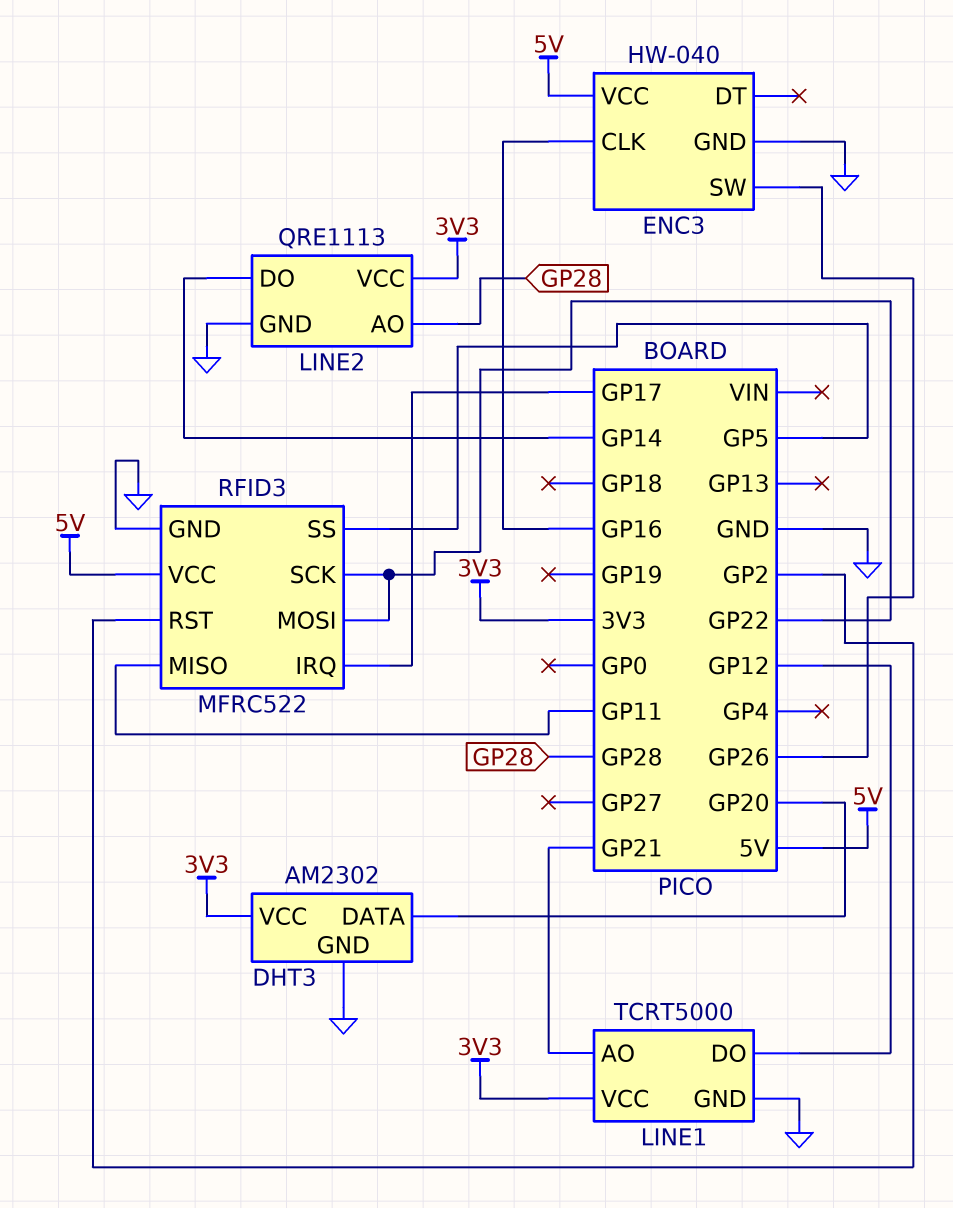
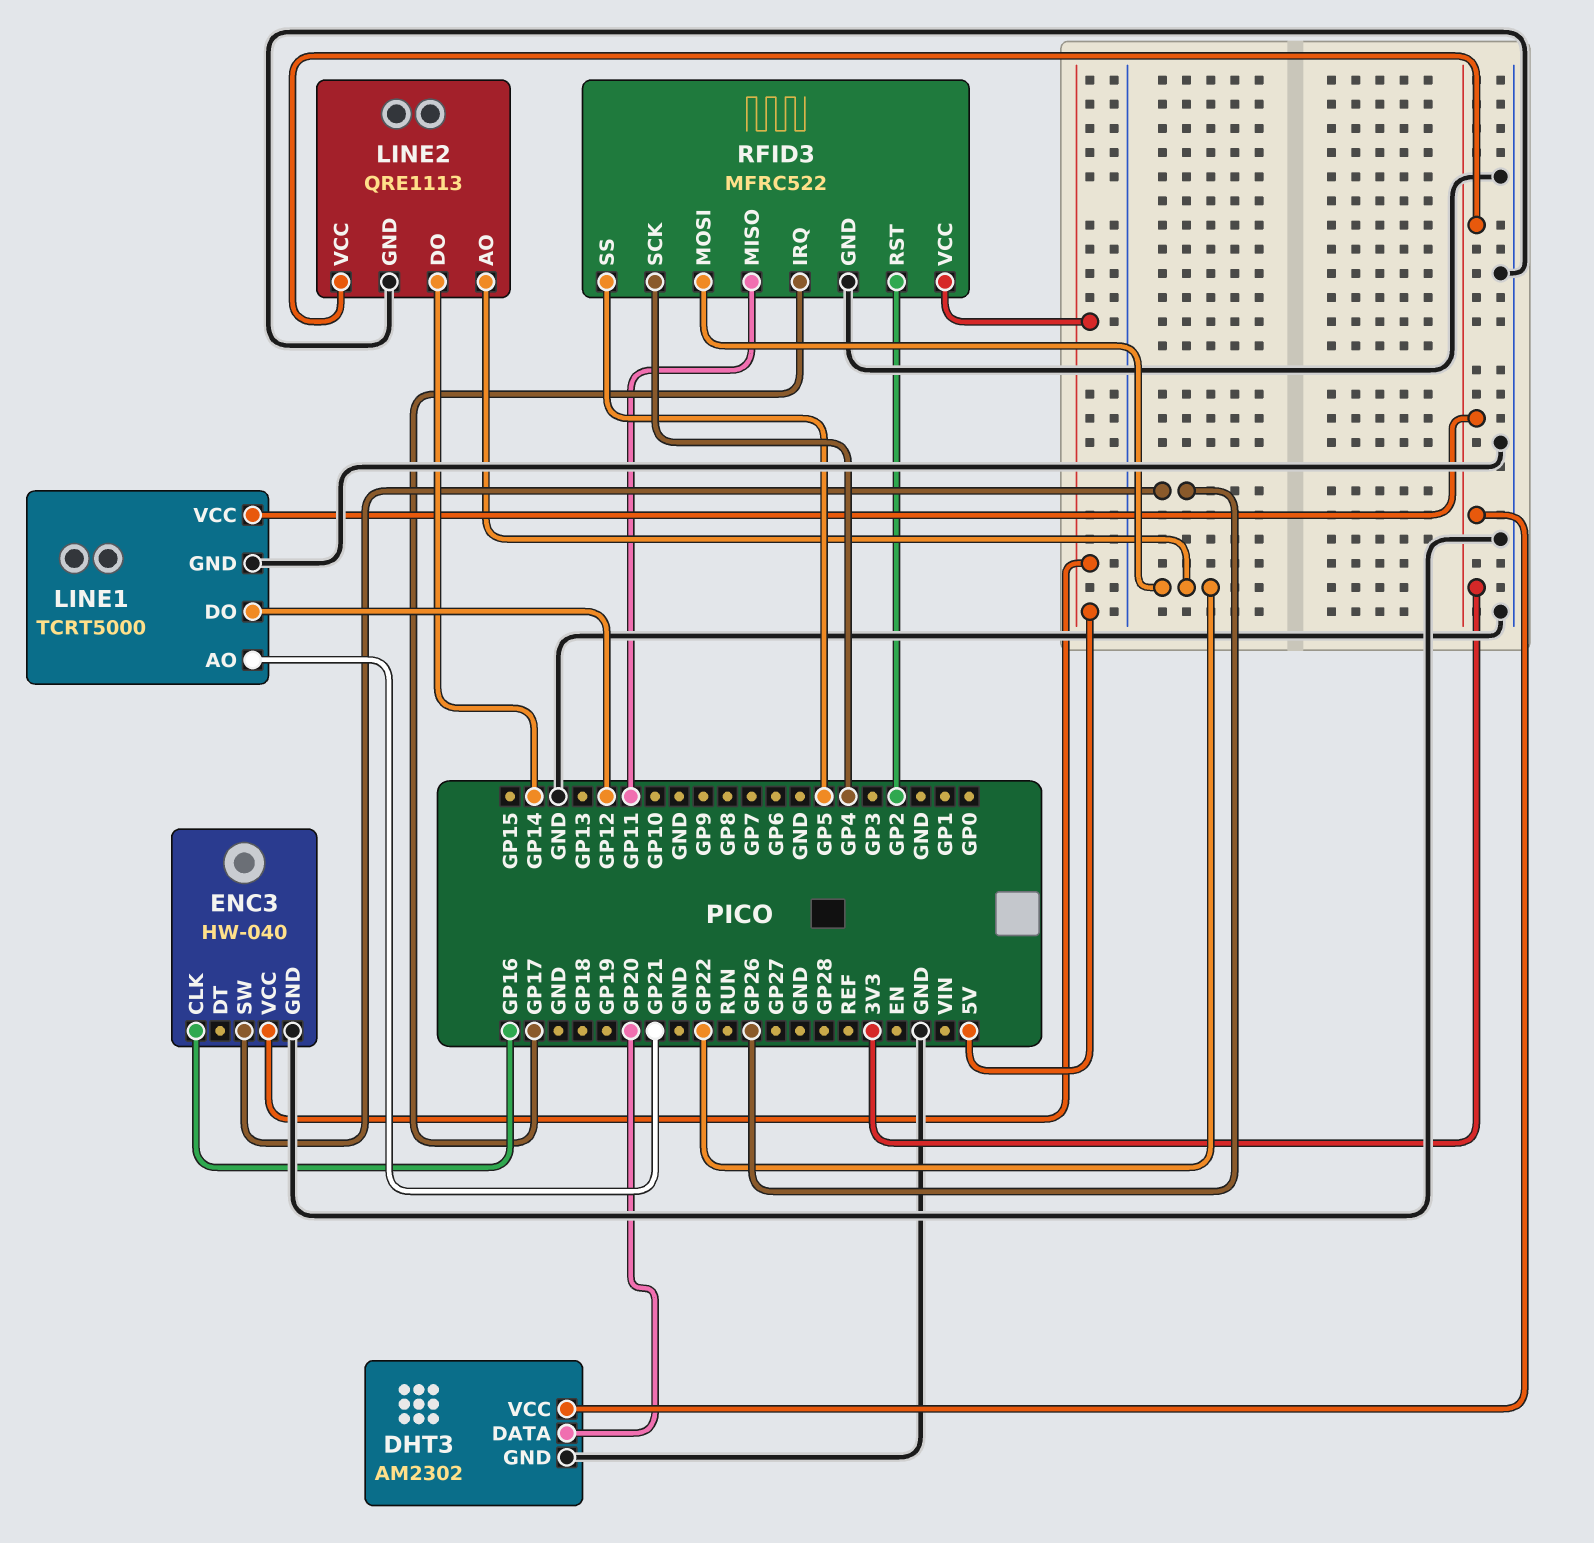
LINE2 pin AO: GP28 -> GP22
RFID3 pin SCK: GP22 -> GP4

